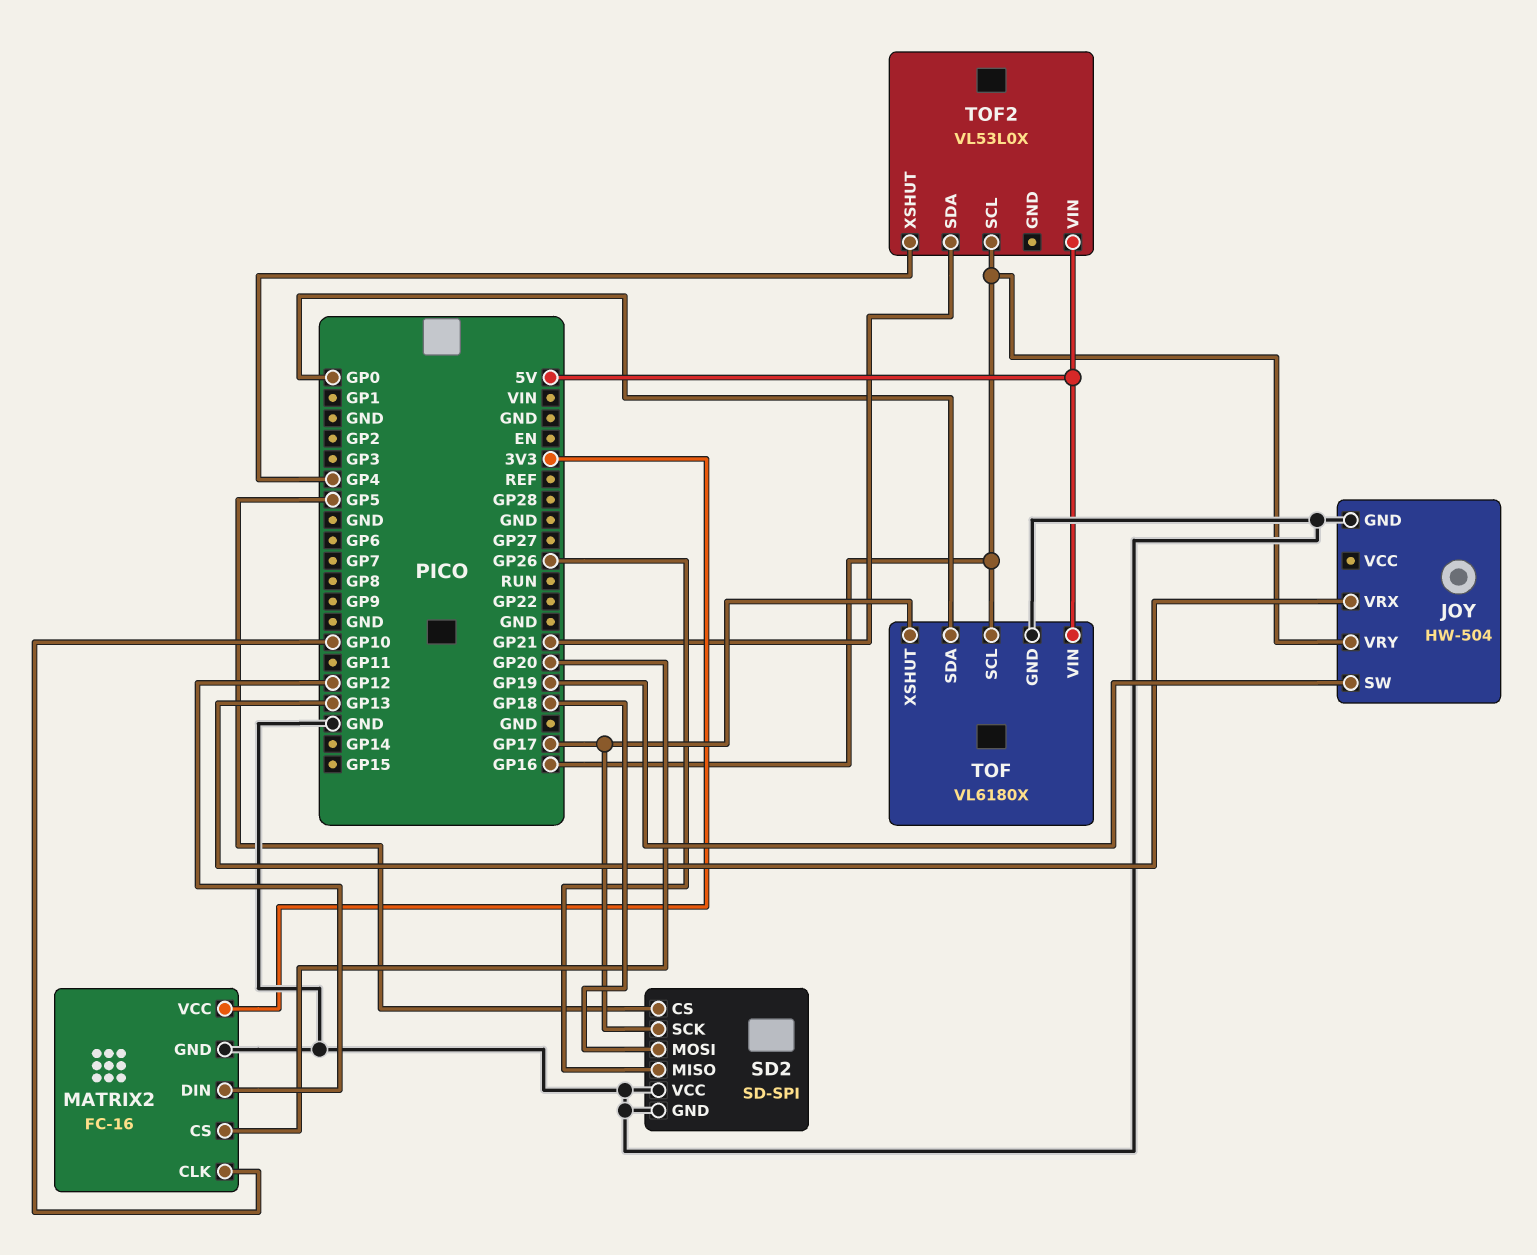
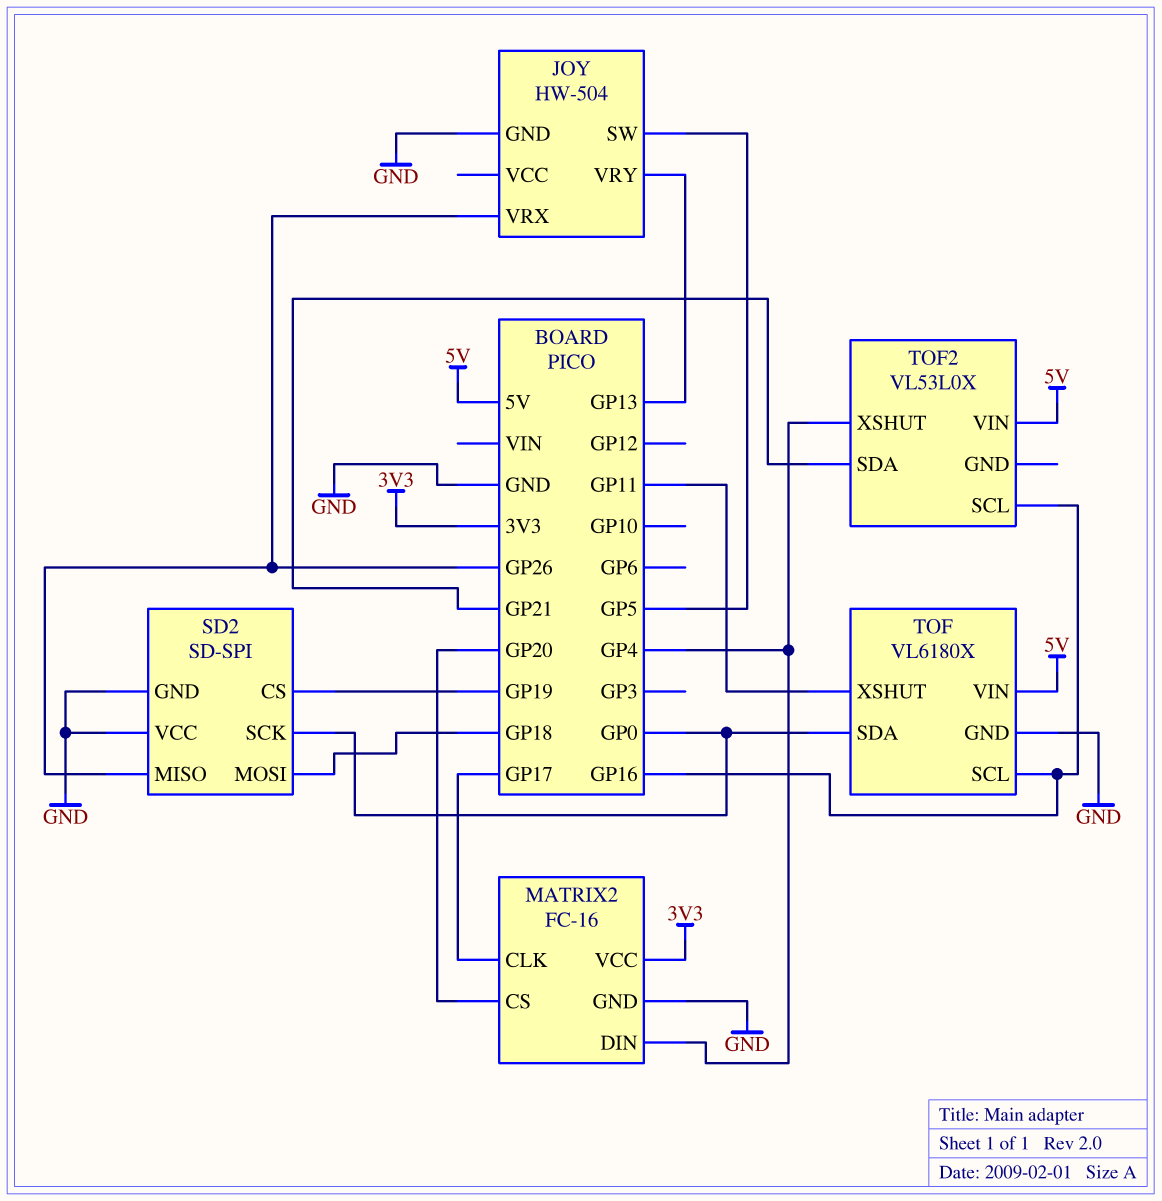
JOY pin SW: GP19 -> GP5
JOY pin VRX: GP13 -> GP26
JOY pin VRY: GP16 -> GP13
MATRIX2 pin CLK: GP10 -> GP17
MATRIX2 pin DIN: GP12 -> GP4
SD2 pin CS: GP5 -> GP19
SD2 pin SCK: GP17 -> GP0
TOF pin XSHUT: GP17 -> GP11

